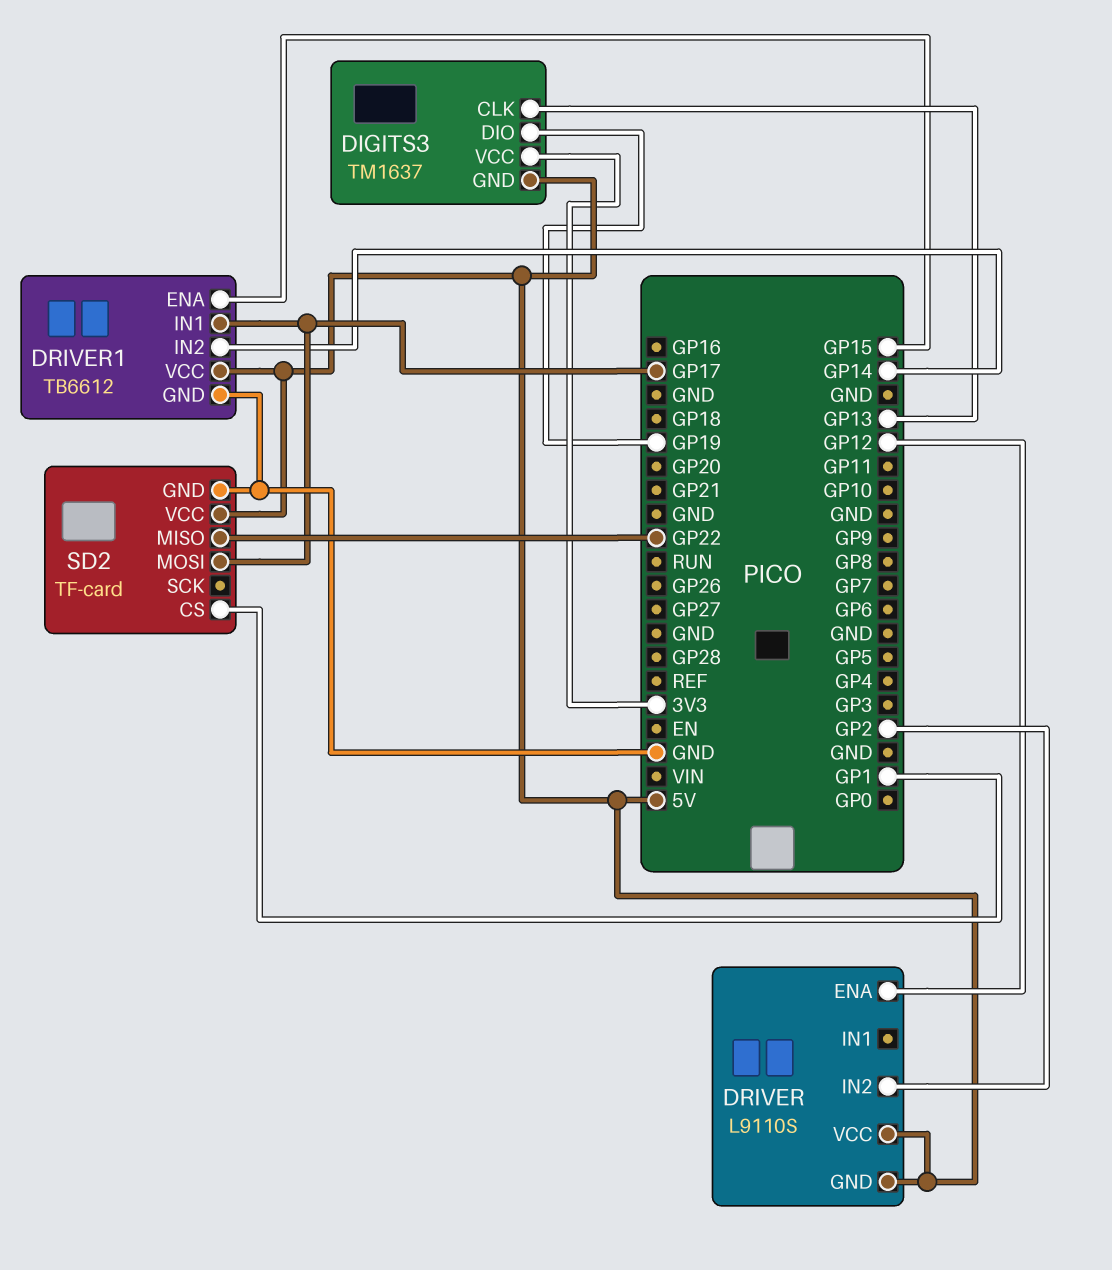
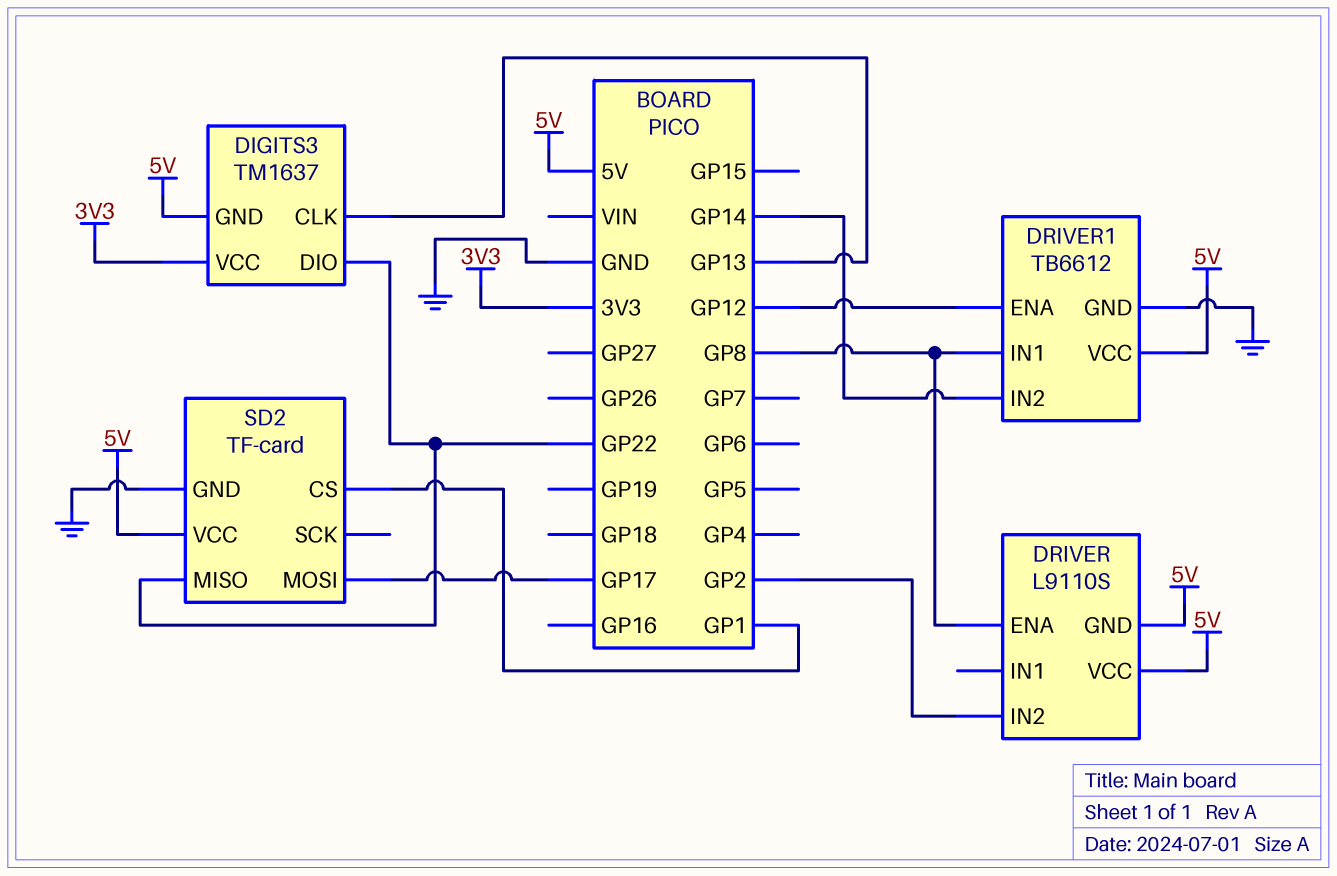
DIGITS3 pin DIO: GP19 -> GP22
DRIVER pin ENA: GP12 -> GP8
DRIVER1 pin ENA: GP15 -> GP12
DRIVER1 pin IN1: GP17 -> GP8

